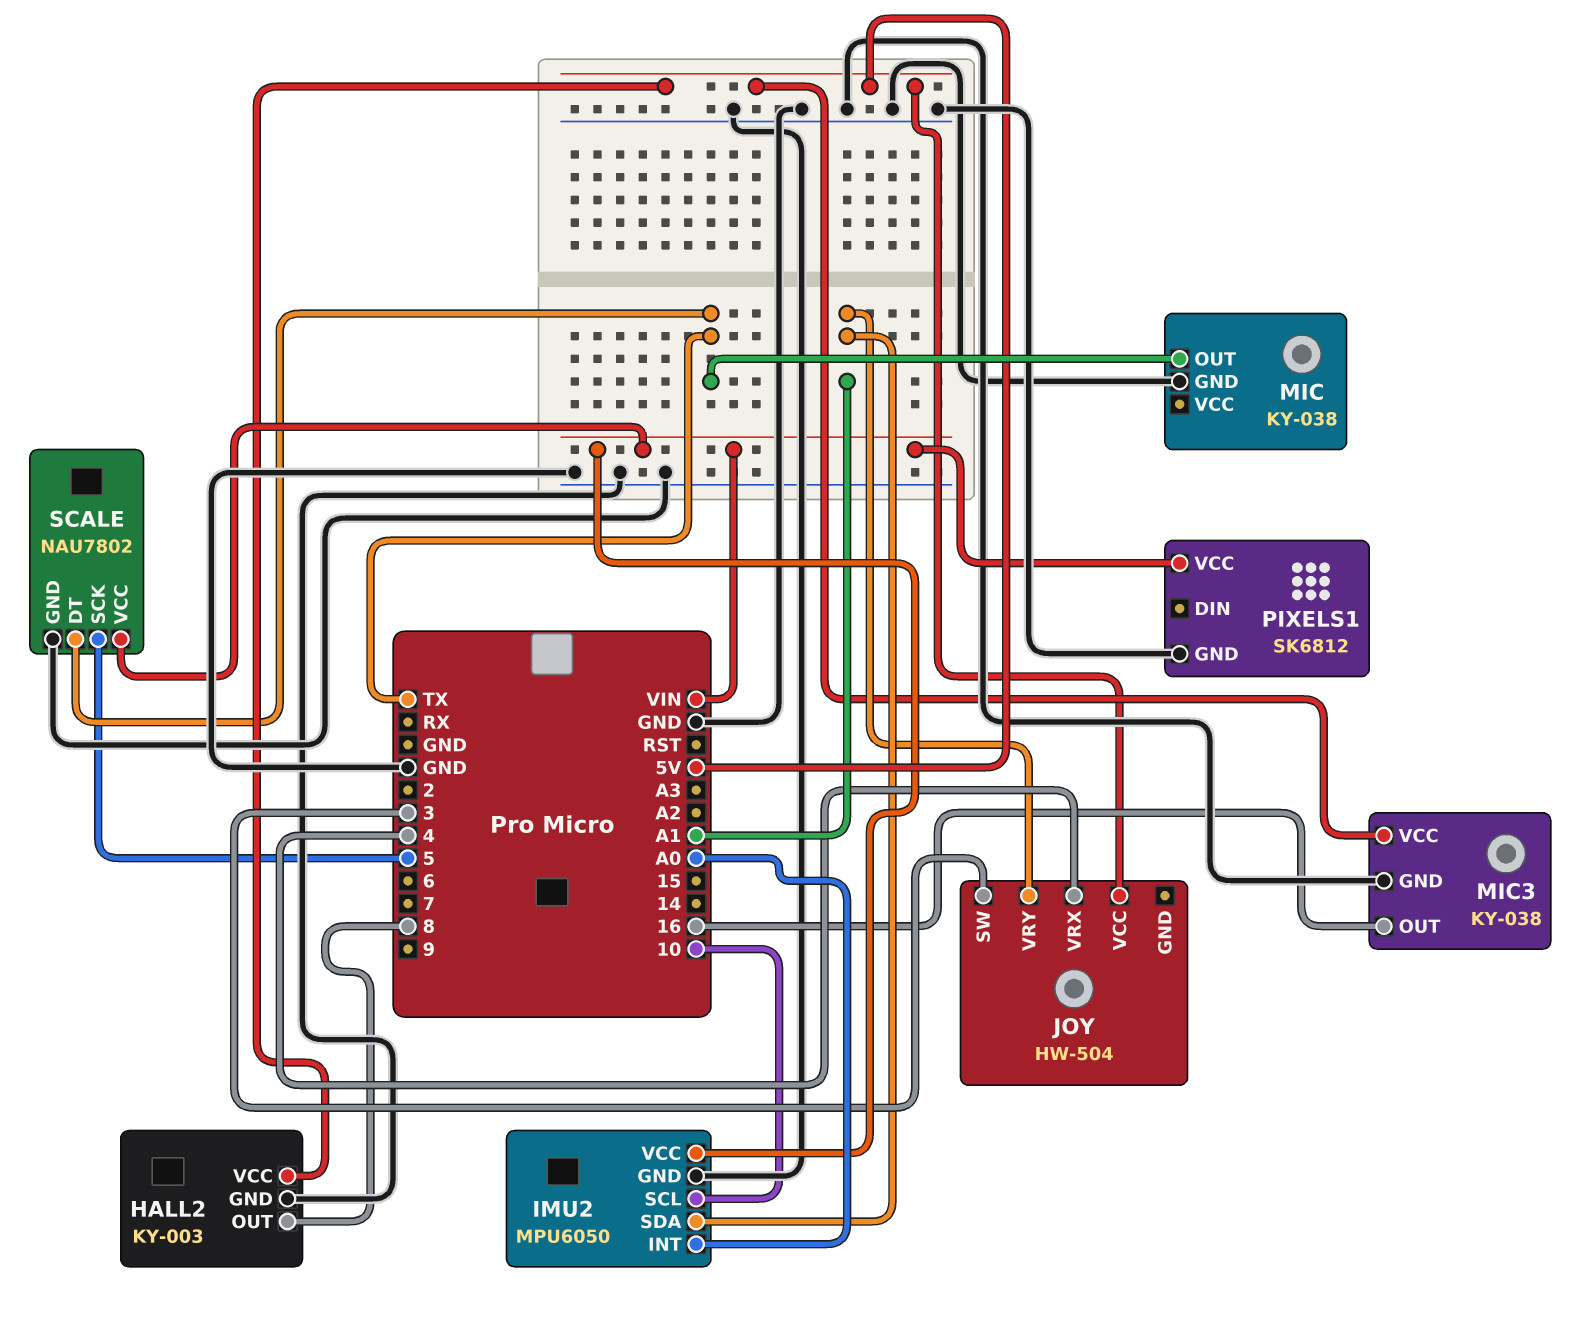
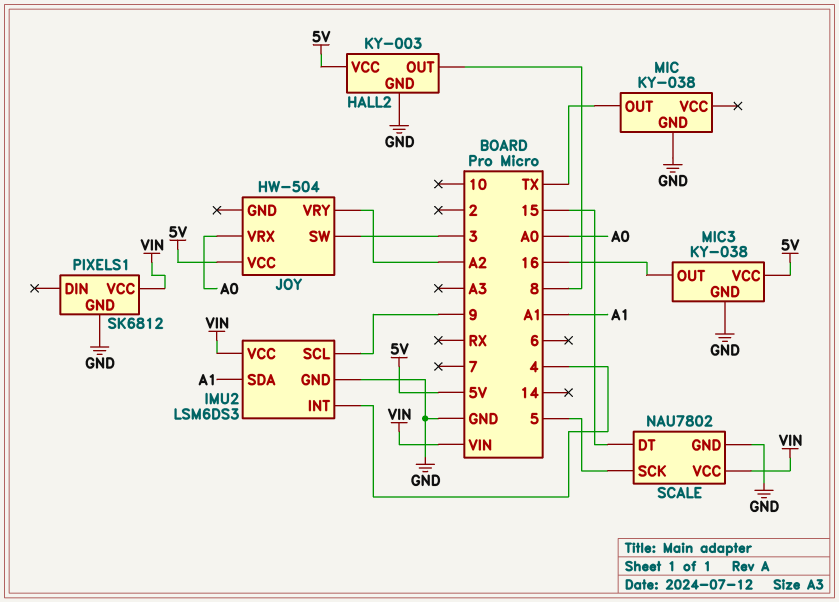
IMU2: MPU6050 -> LSM6DS3
IMU2 pin INT: A0 -> 4
IMU2 pin SCL: 10 -> 9
JOY pin VRX: 4 -> A0
JOY pin VRY: A1 -> A2
SCALE pin DT: TX -> 15

